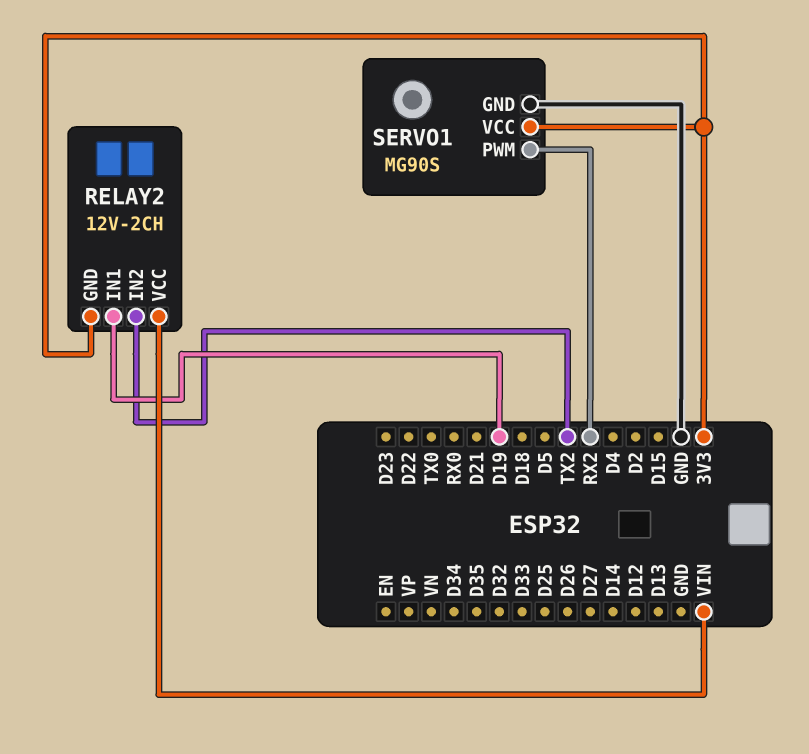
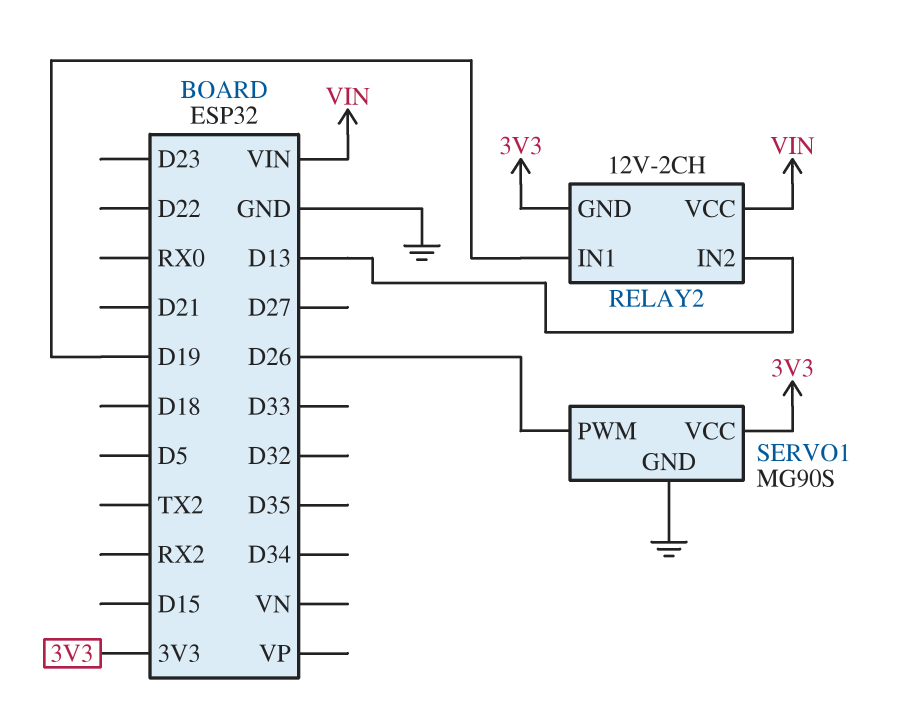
RELAY2 pin IN2: TX2 -> D13
SERVO1 pin PWM: RX2 -> D26

